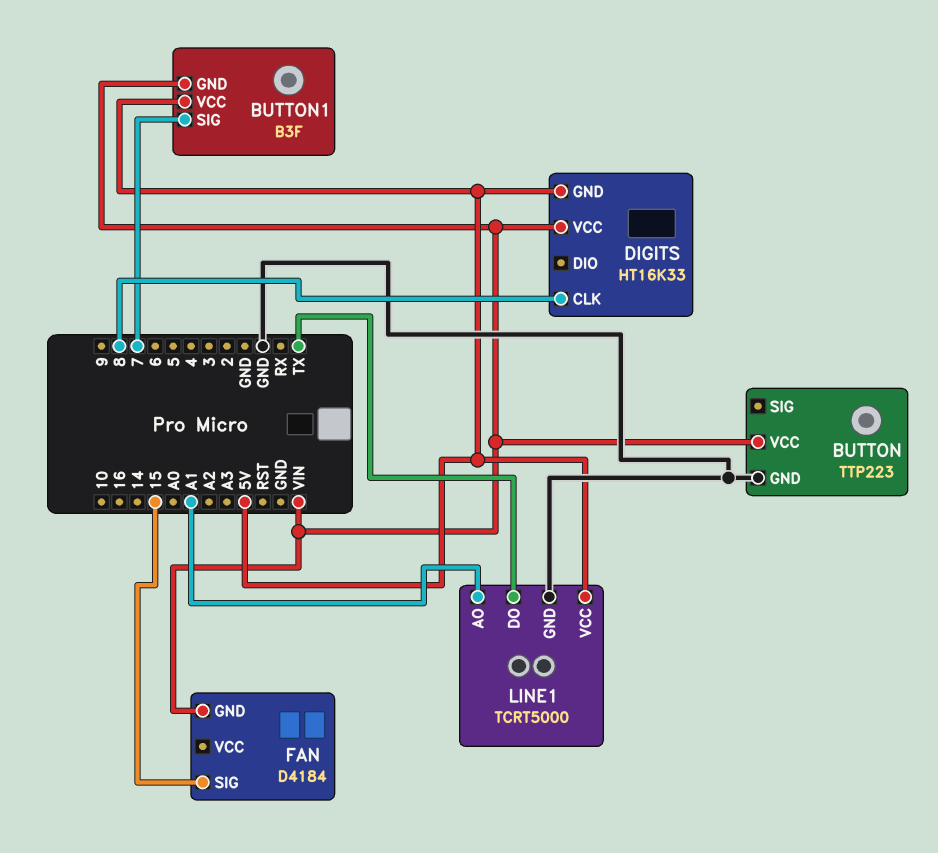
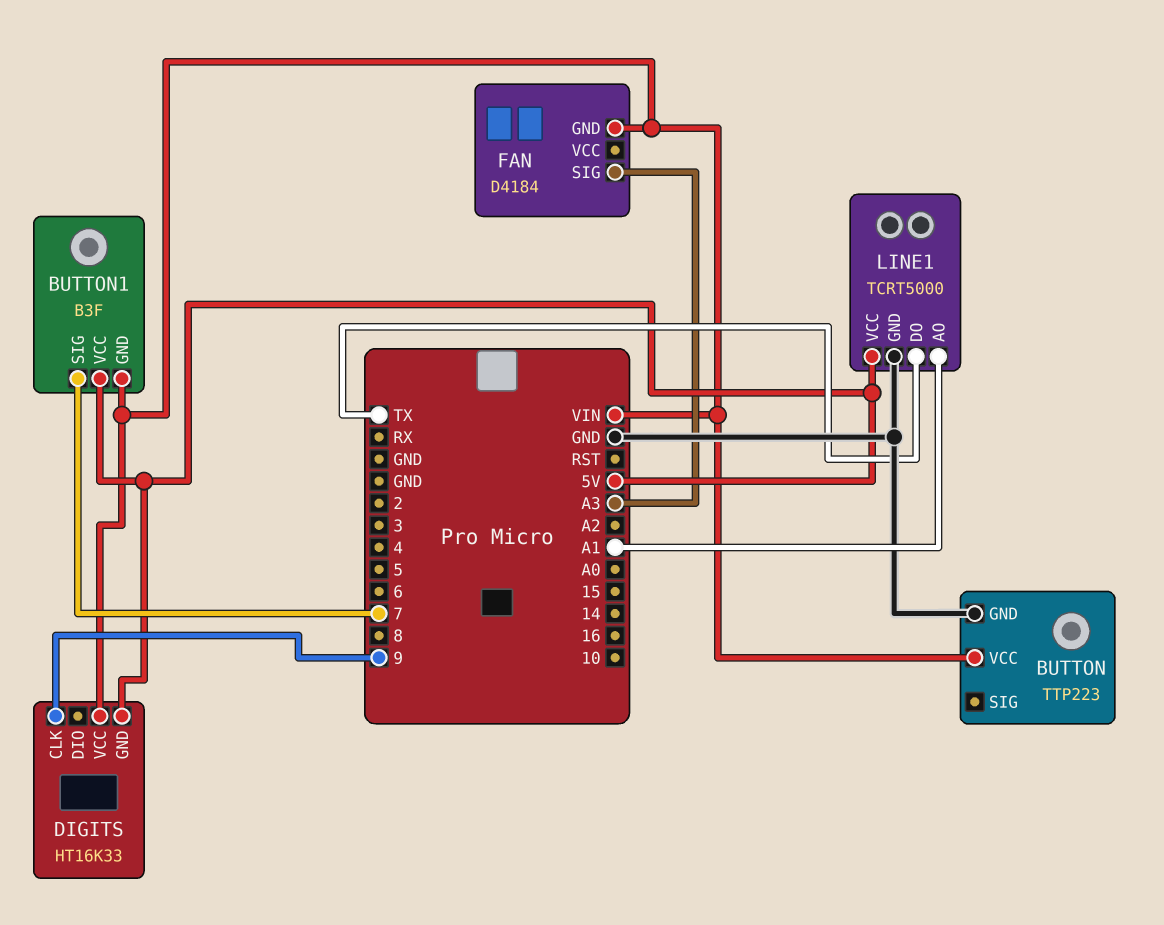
DIGITS pin CLK: 8 -> 9
FAN pin SIG: 15 -> A3

